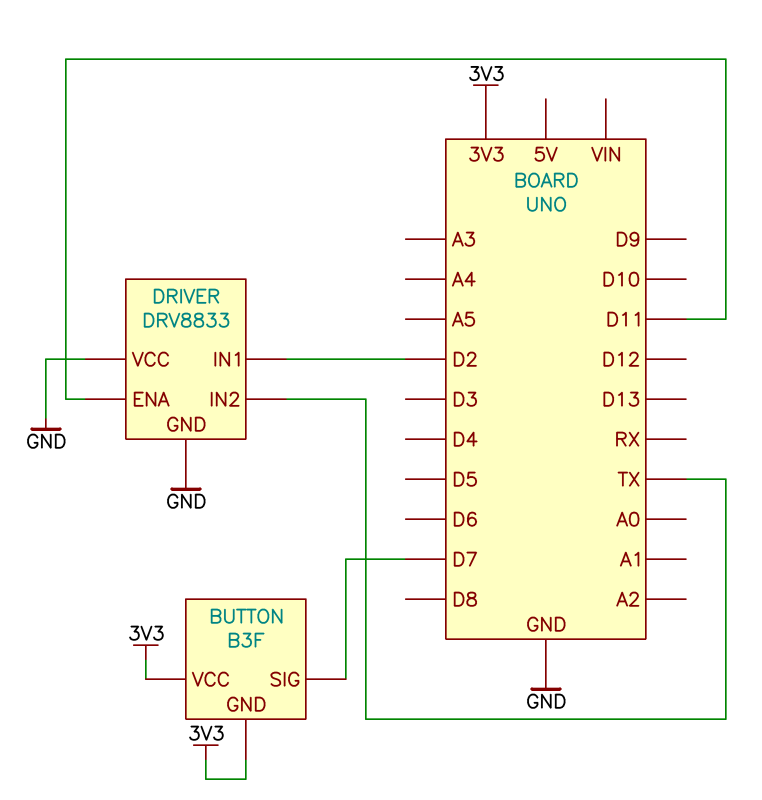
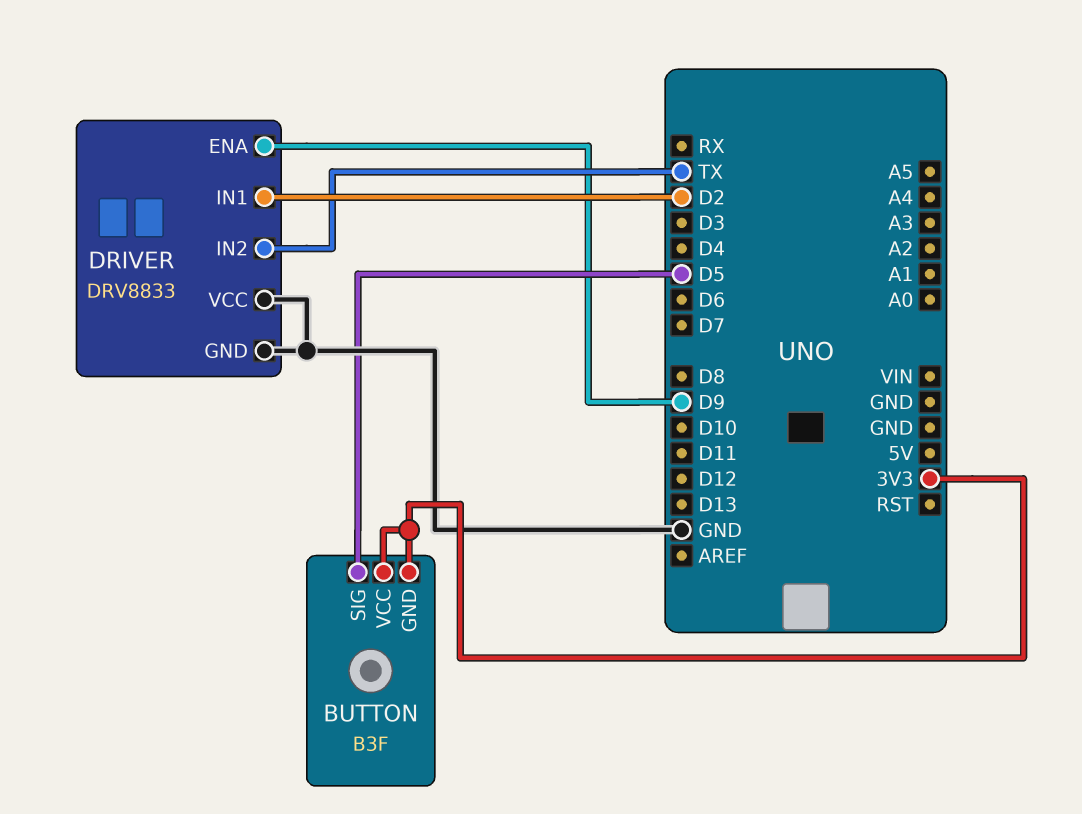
BUTTON pin SIG: D7 -> D5
DRIVER pin ENA: D11 -> D9

